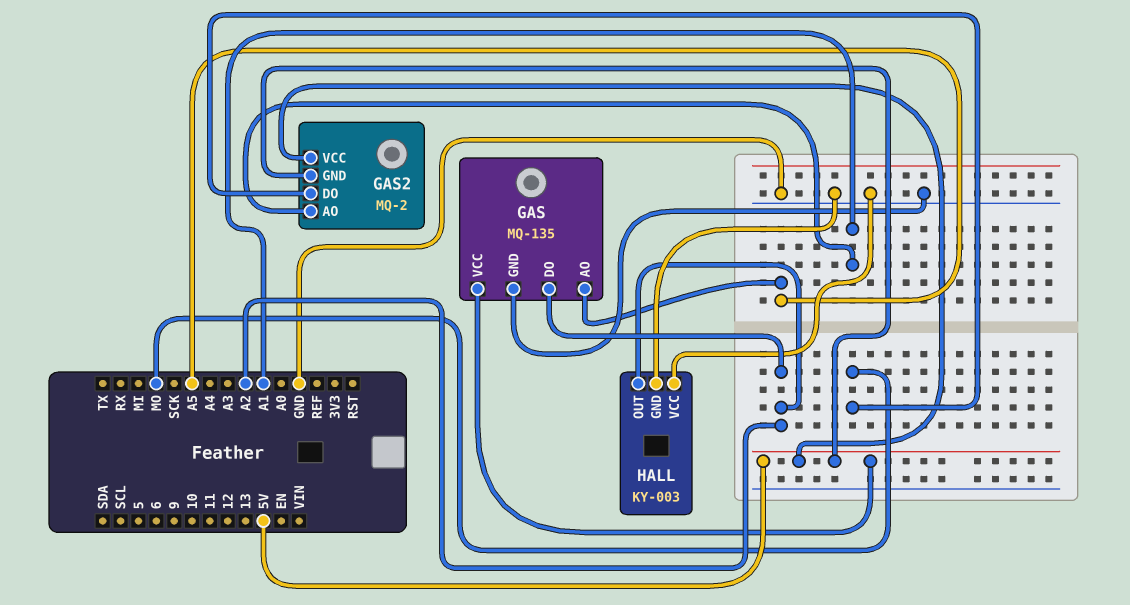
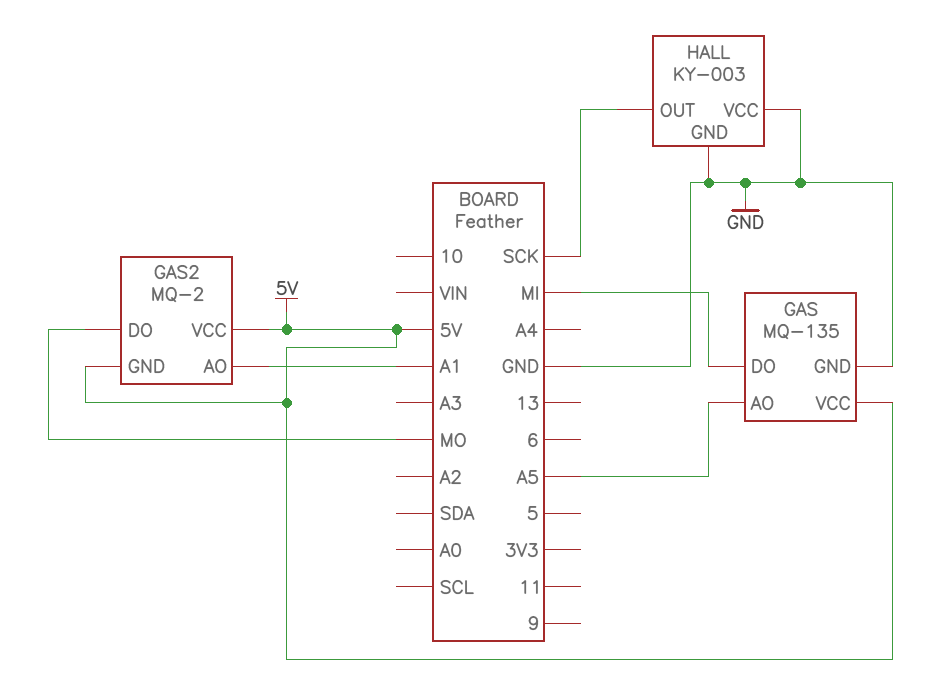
GAS pin DO: A2 -> MI
HALL pin OUT: A2 -> SCK

